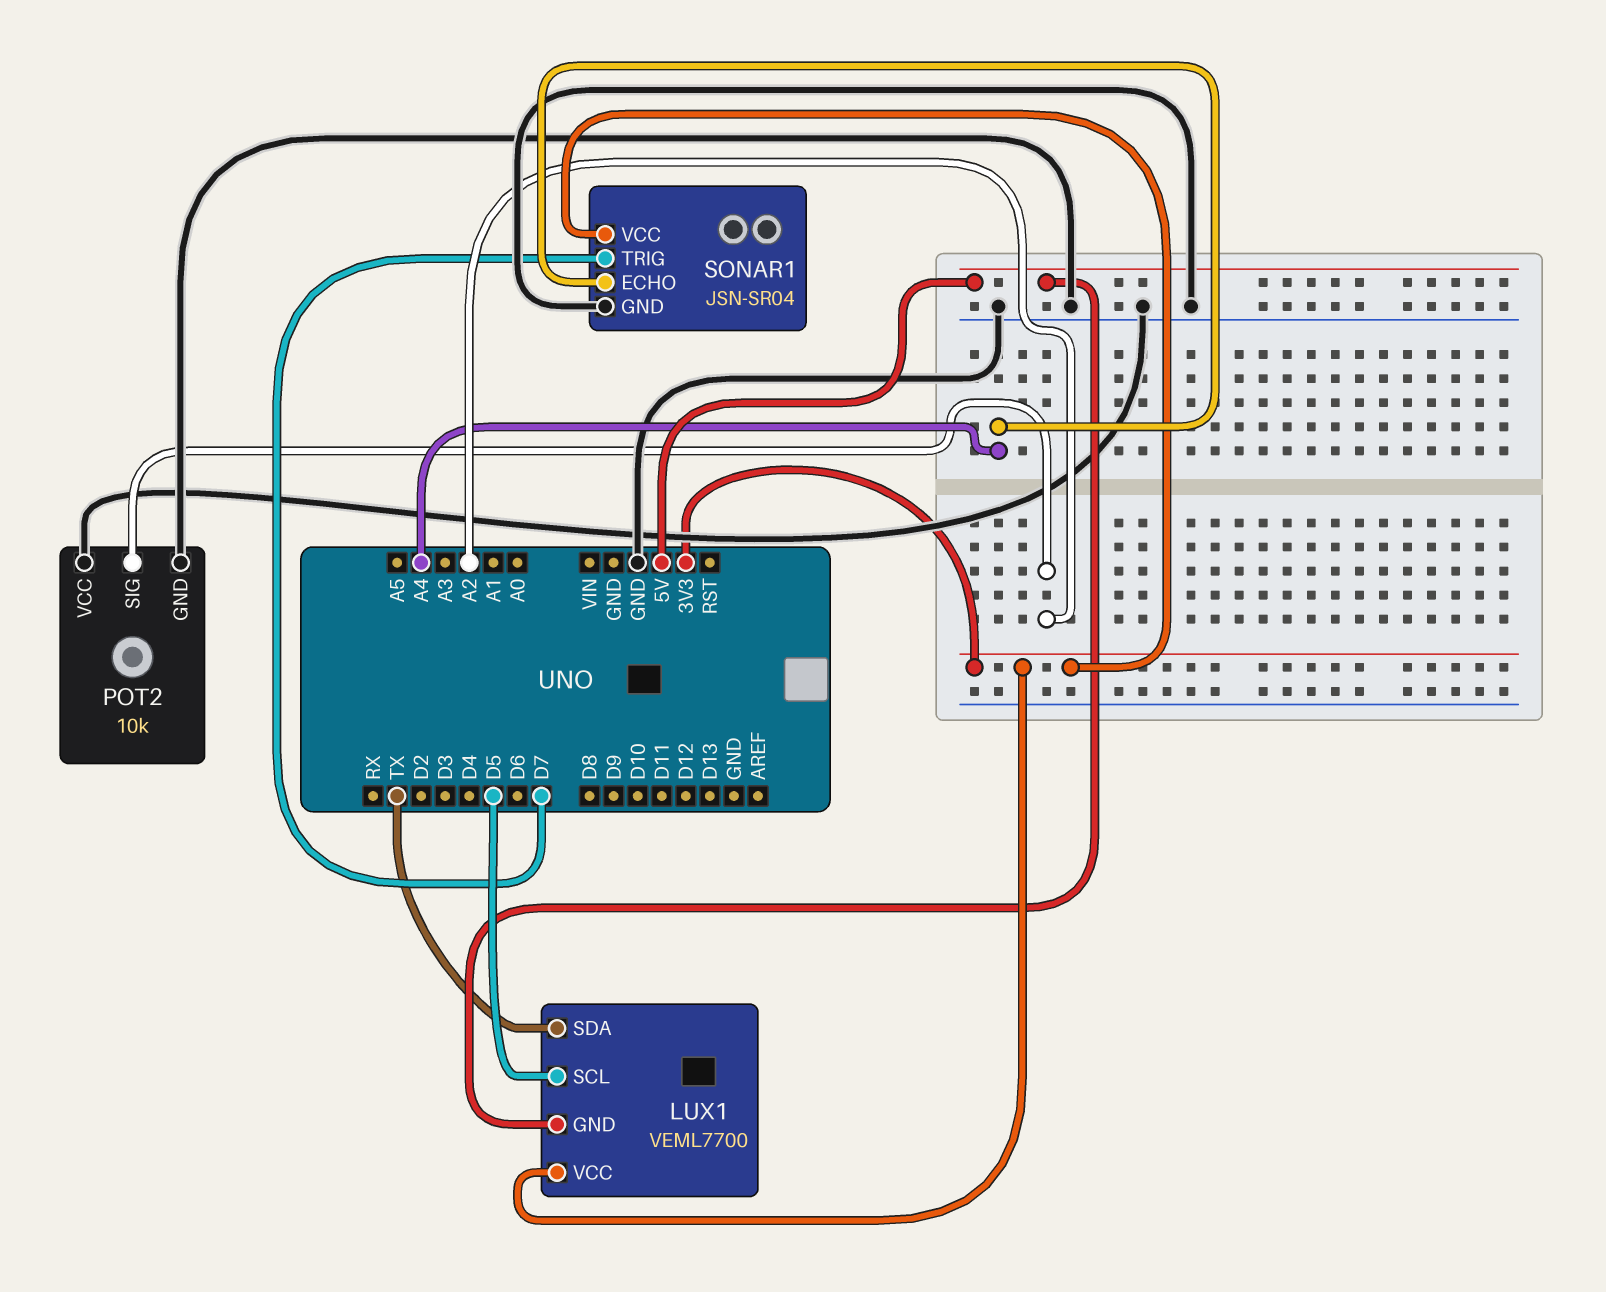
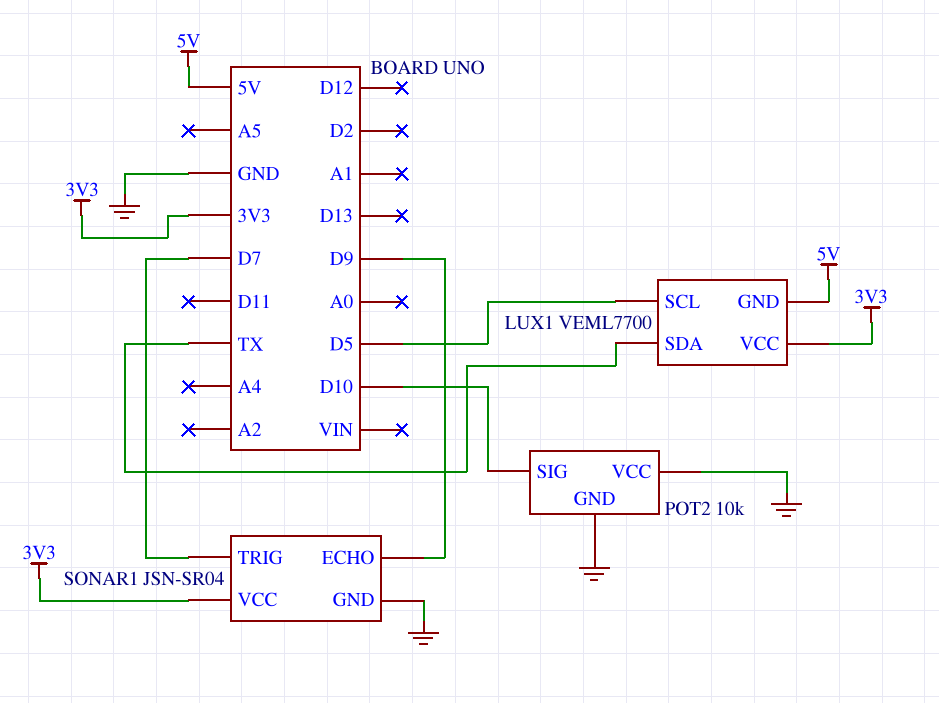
POT2 pin SIG: A2 -> D10
SONAR1 pin ECHO: A4 -> D9

